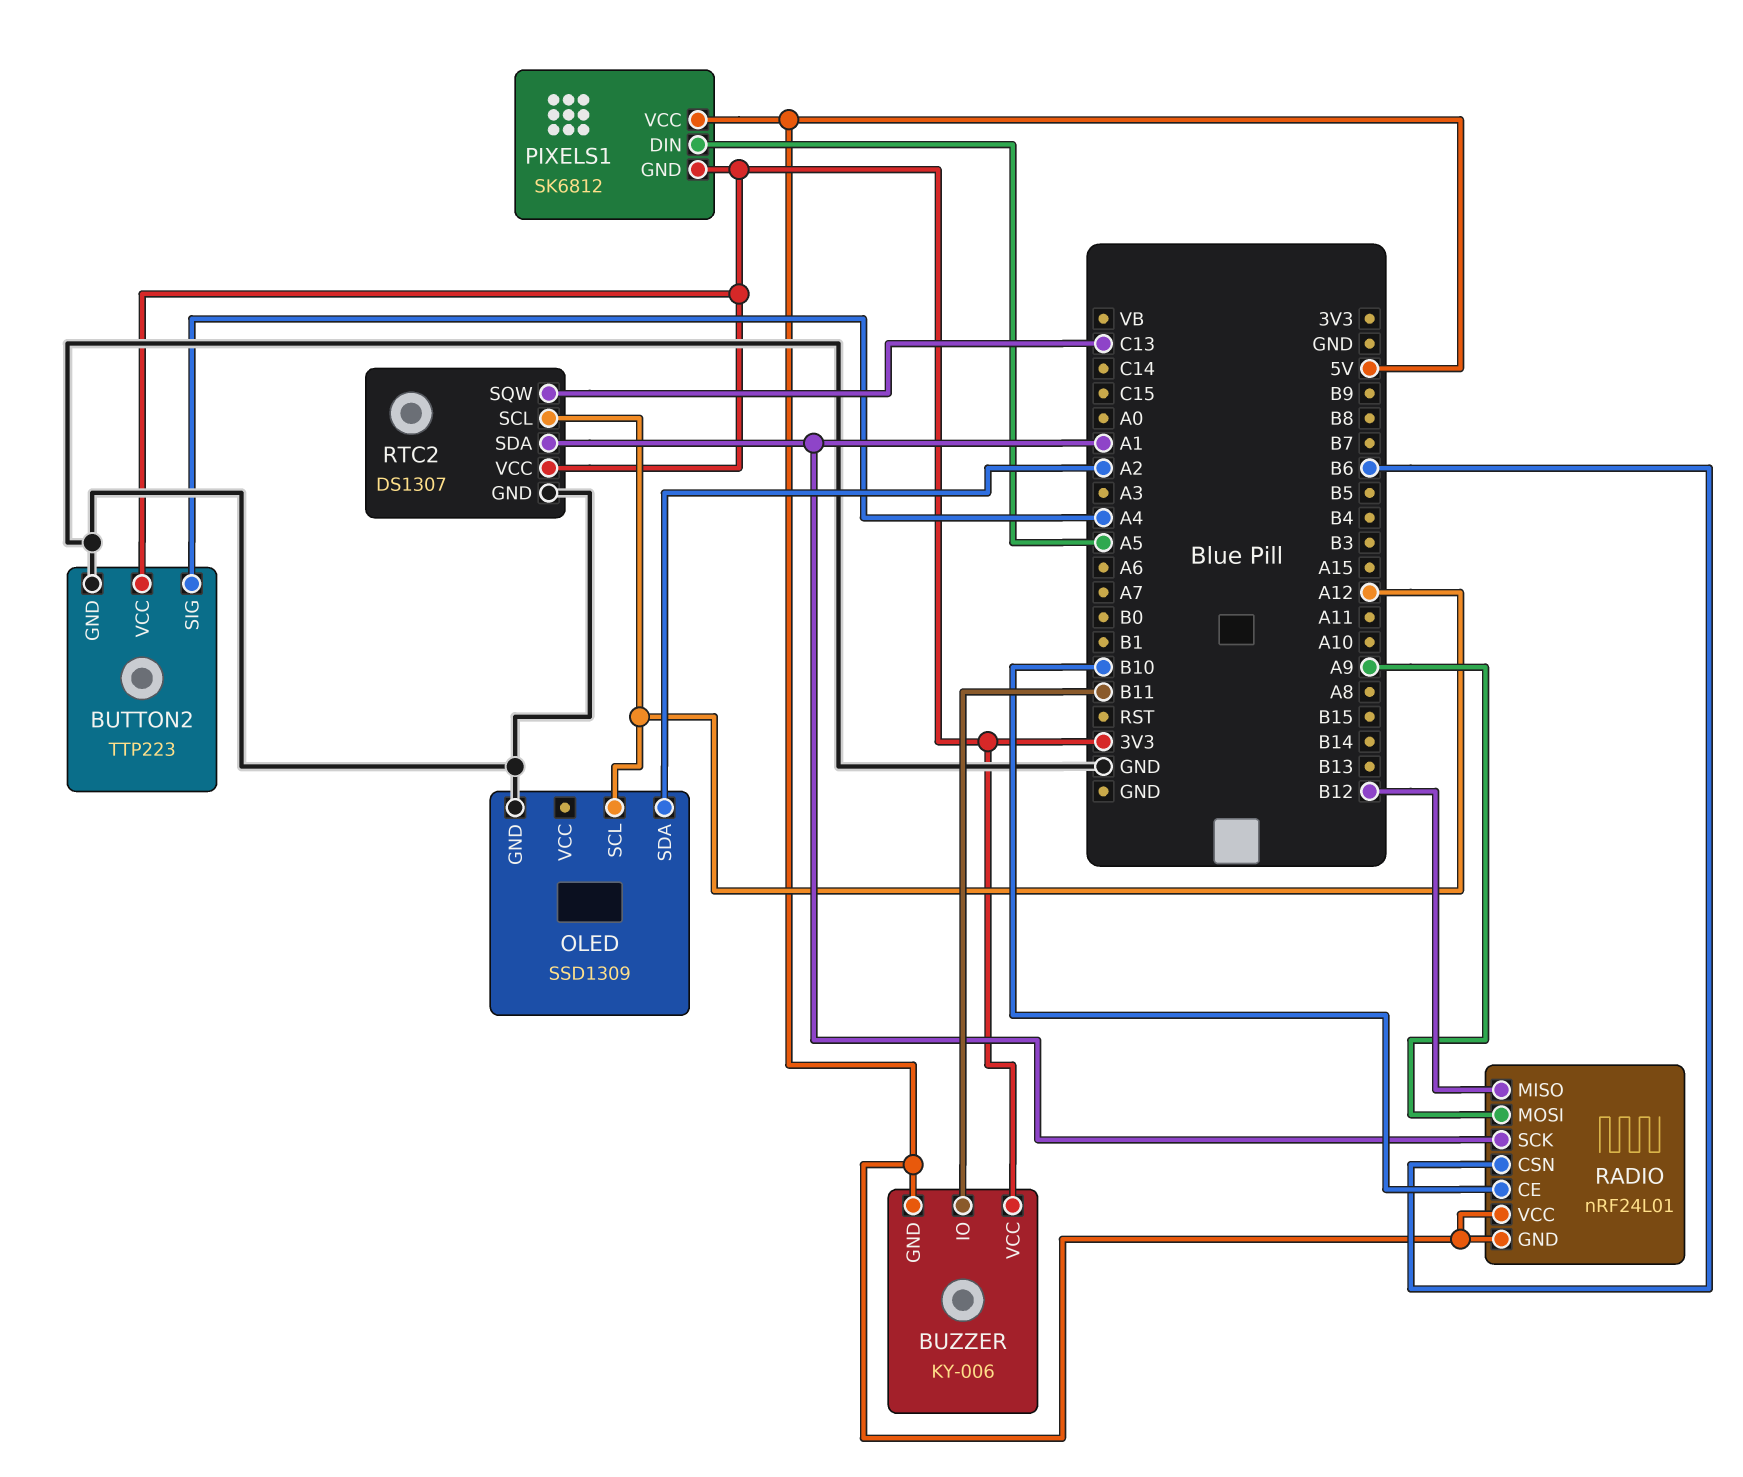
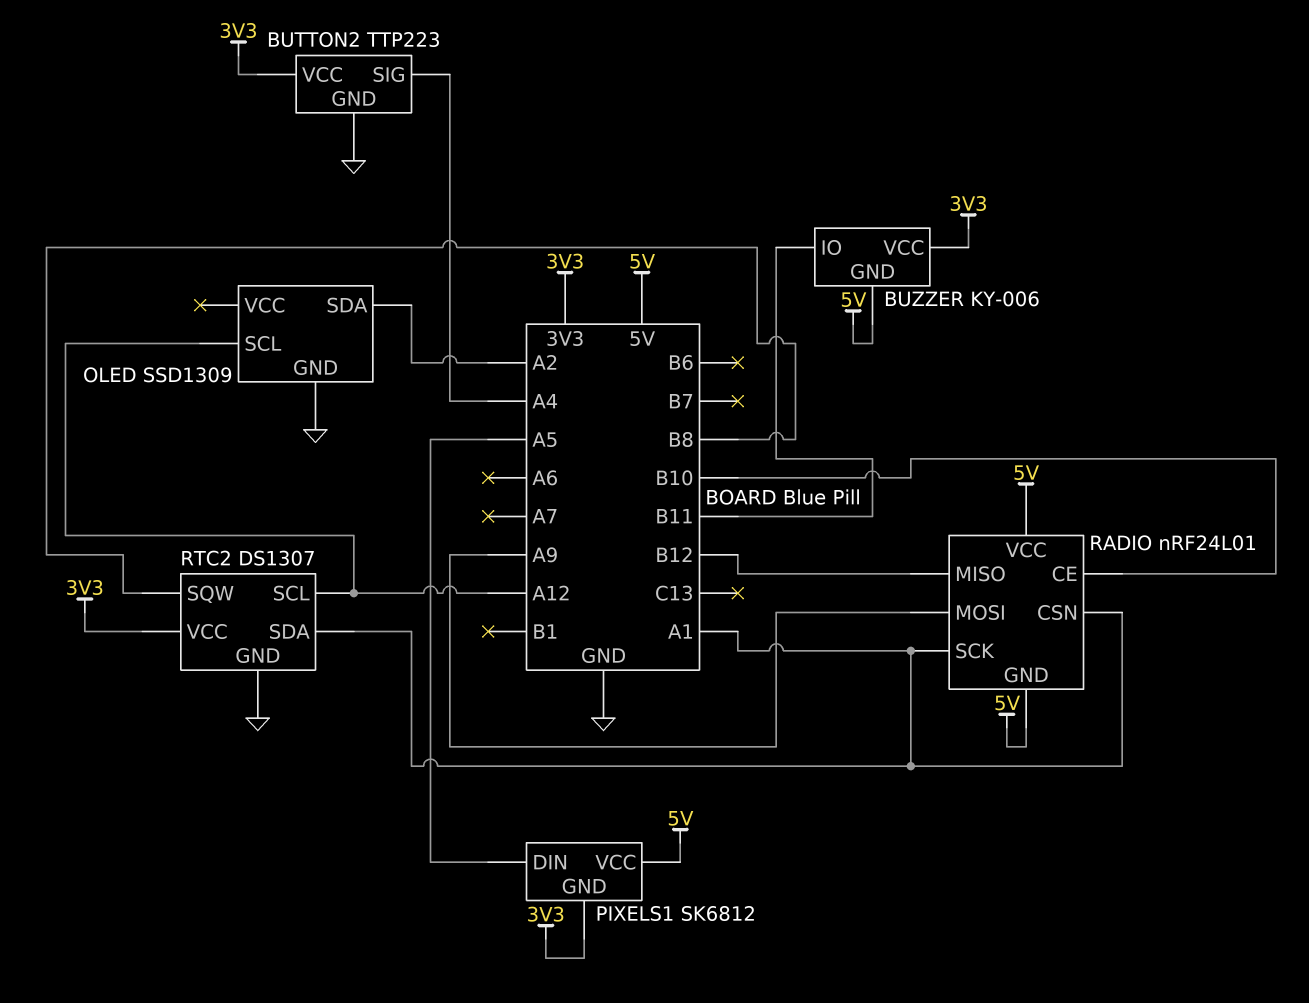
RADIO pin CSN: B6 -> A1
RTC2 pin SQW: C13 -> B8

